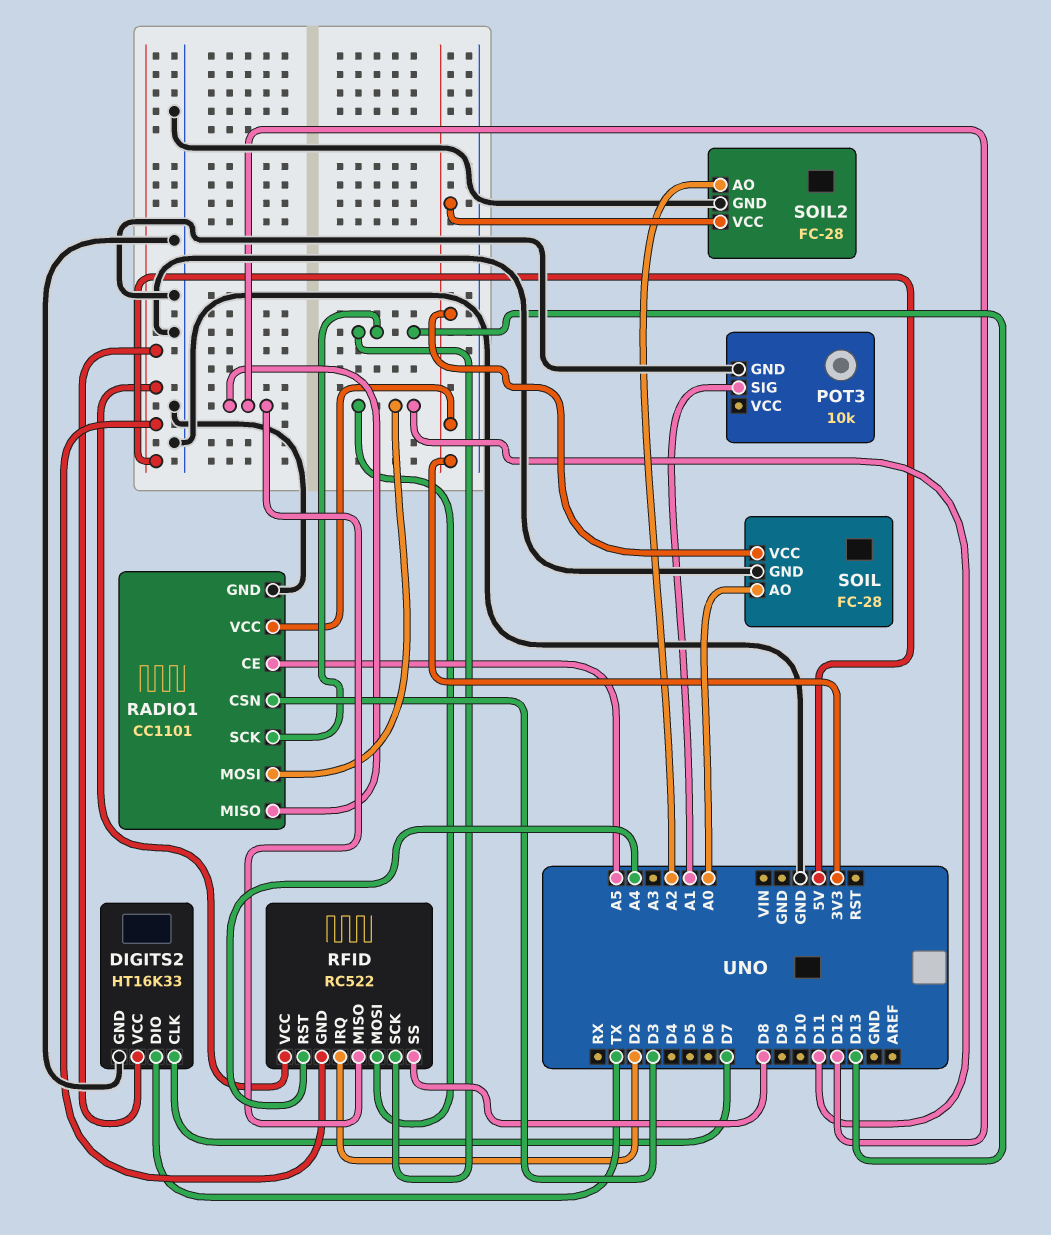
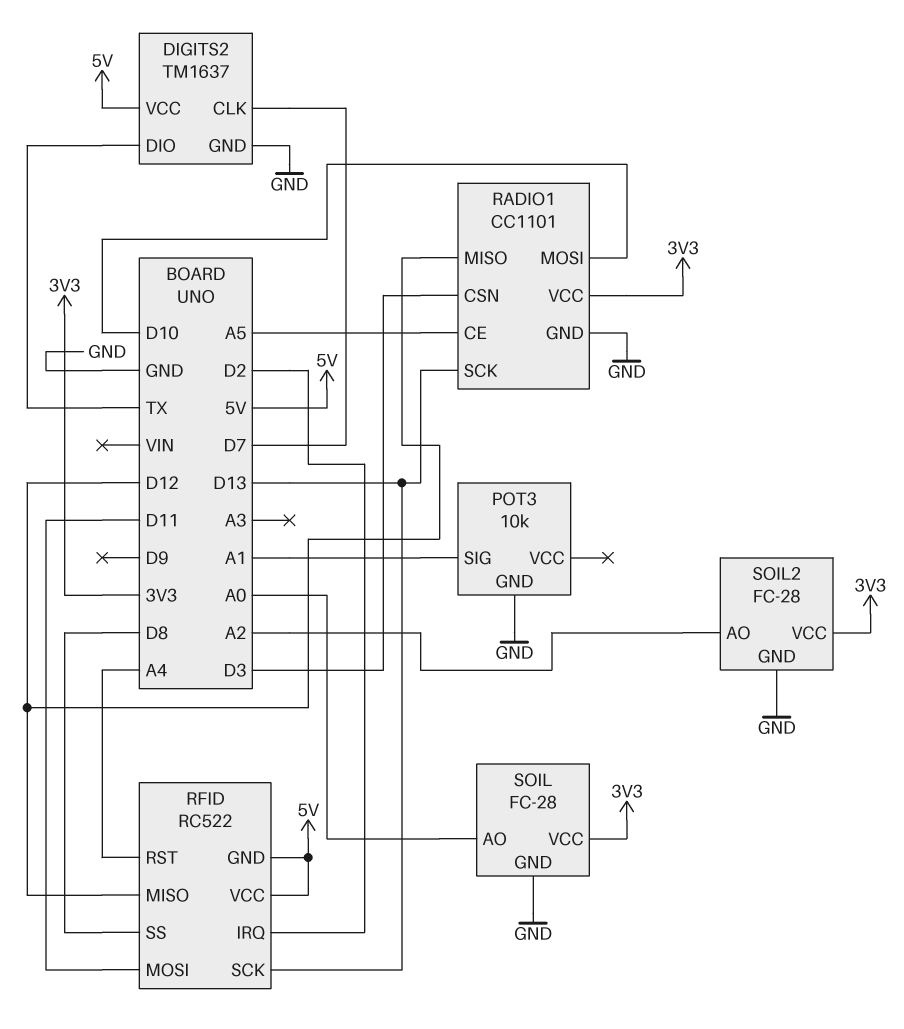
DIGITS2: HT16K33 -> TM1637
RADIO1 pin MOSI: D11 -> D10

